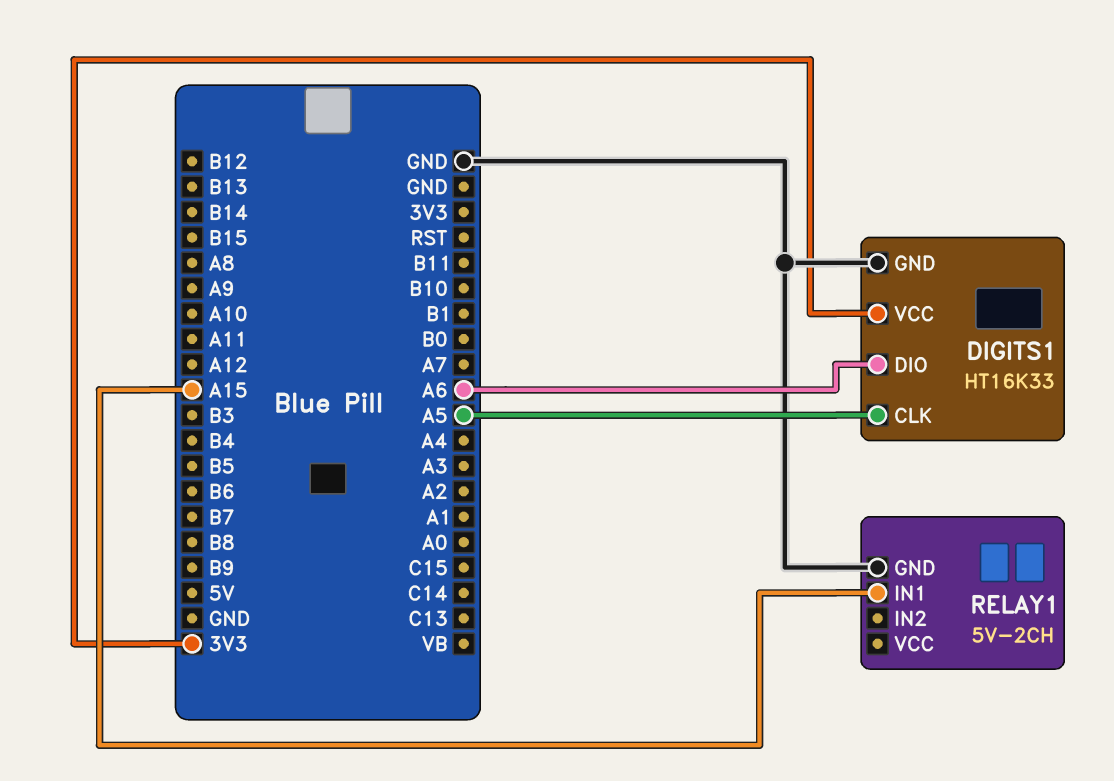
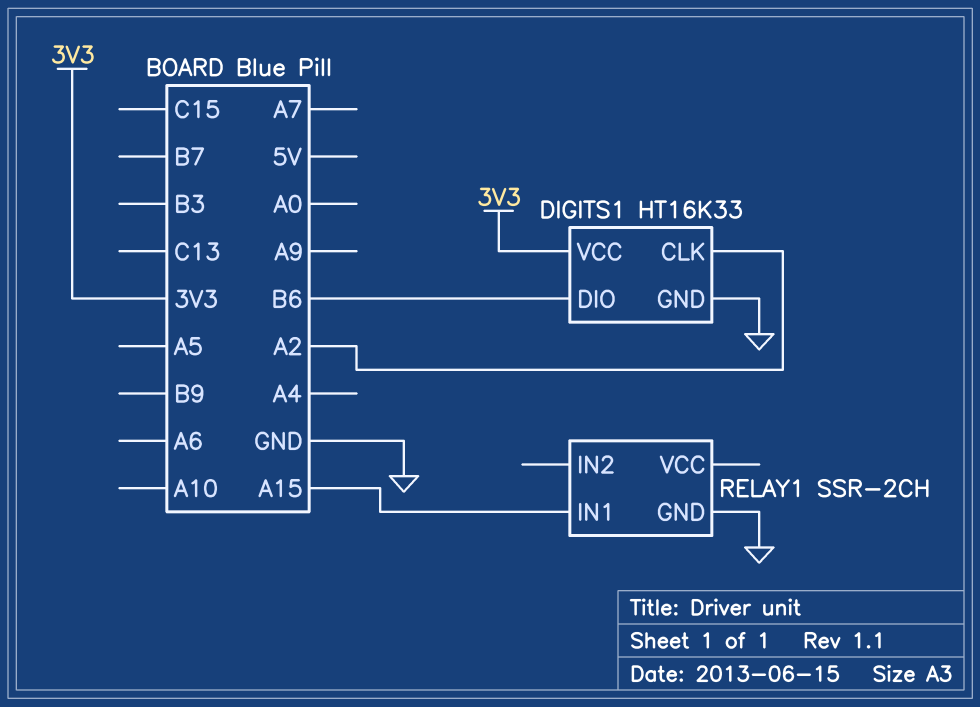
DIGITS1 pin CLK: A5 -> A2
DIGITS1 pin DIO: A6 -> B6
RELAY1: 5V-2CH -> SSR-2CH

